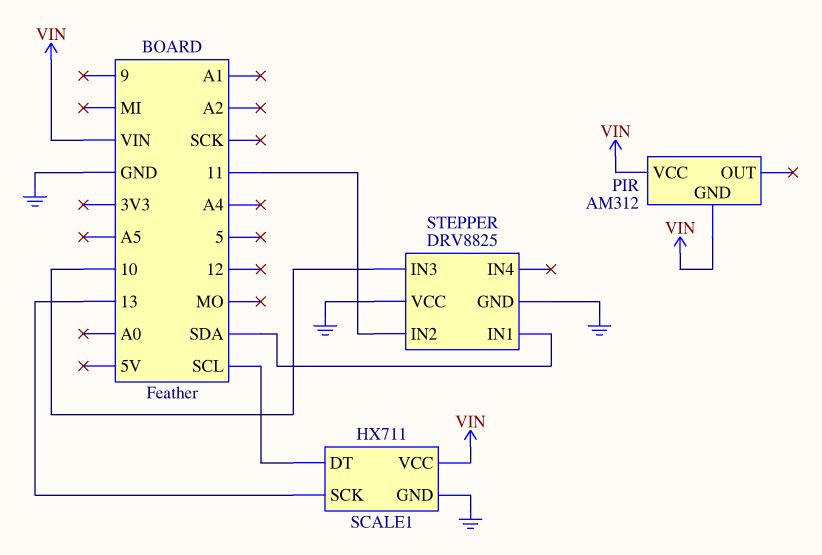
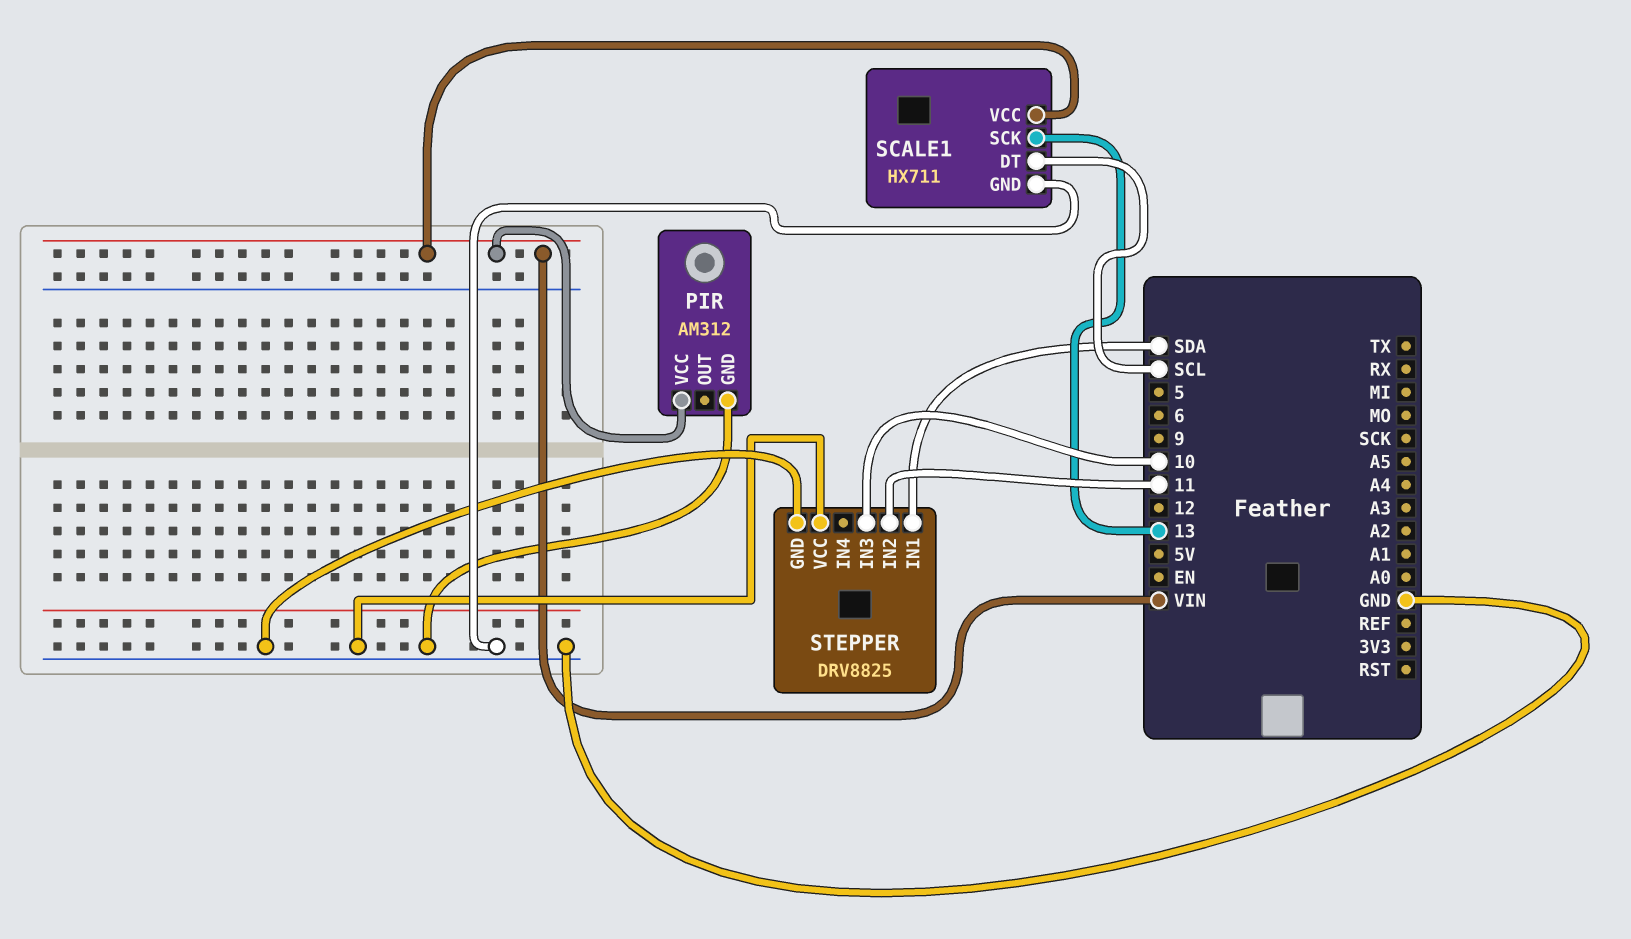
PIR pin GND: VIN -> GND

